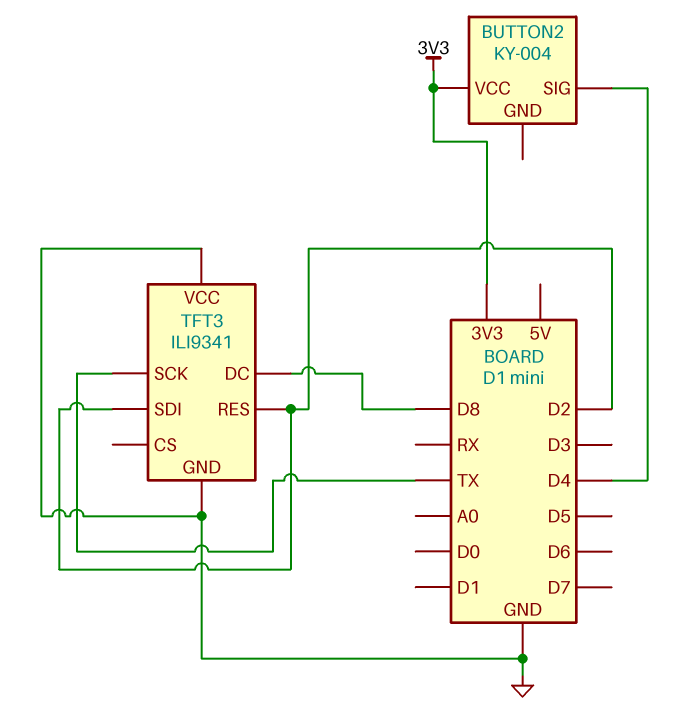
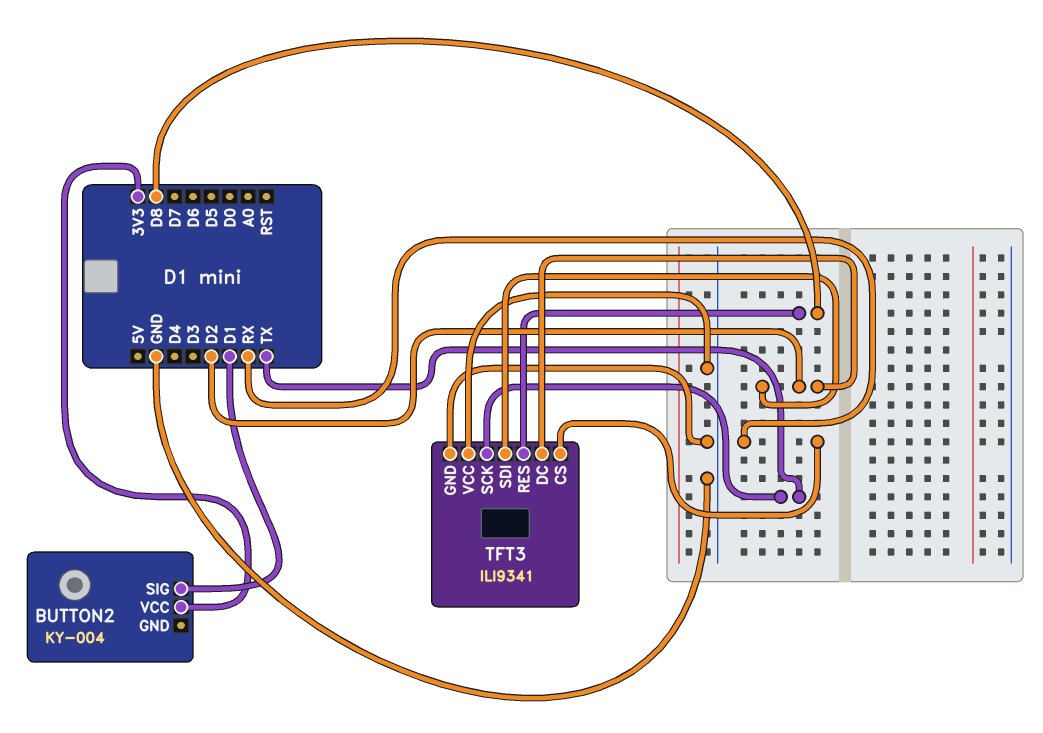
BUTTON2 pin SIG: D4 -> D1
TFT3 pin CS: none -> RX
TFT3 pin DC: D8 -> D2
TFT3 pin RES: D2 -> D8

